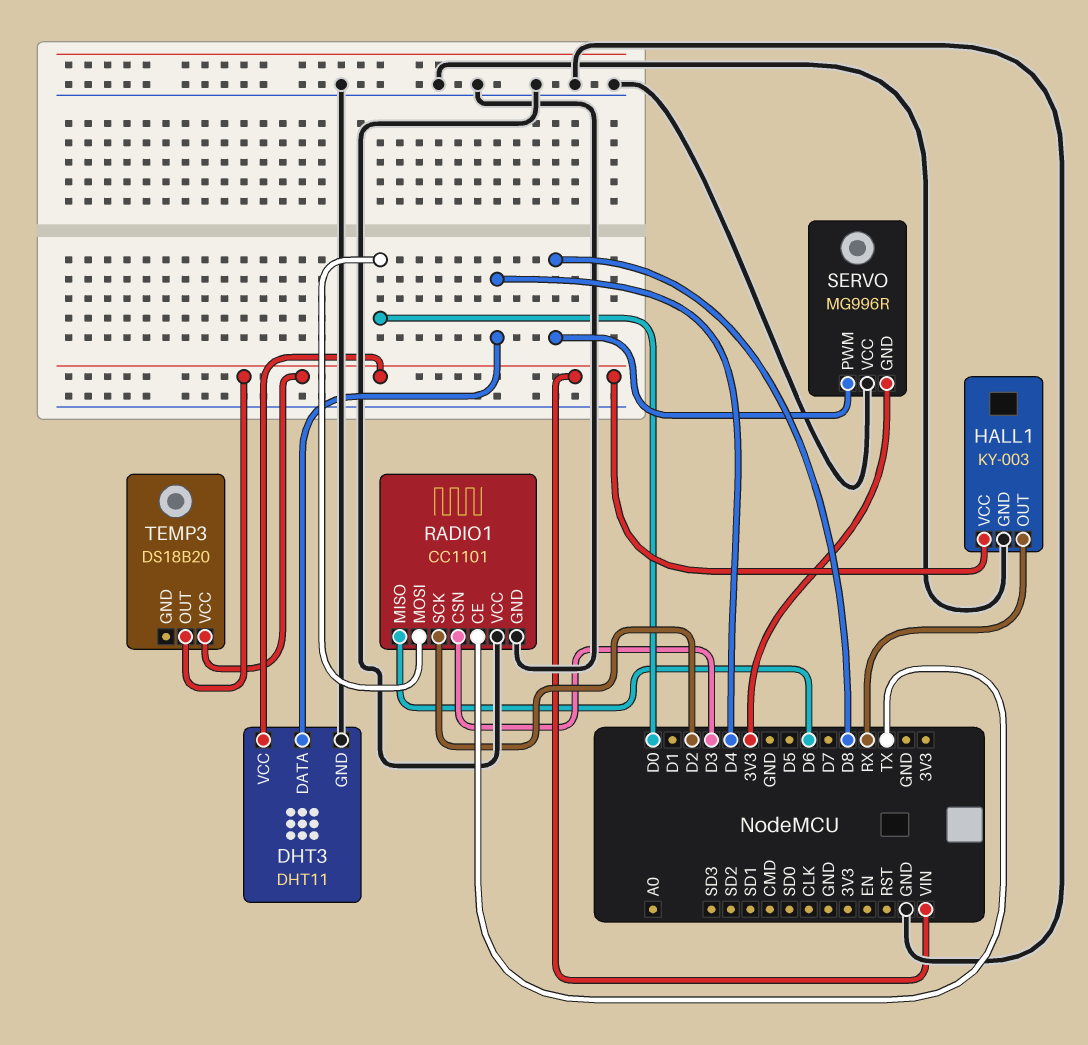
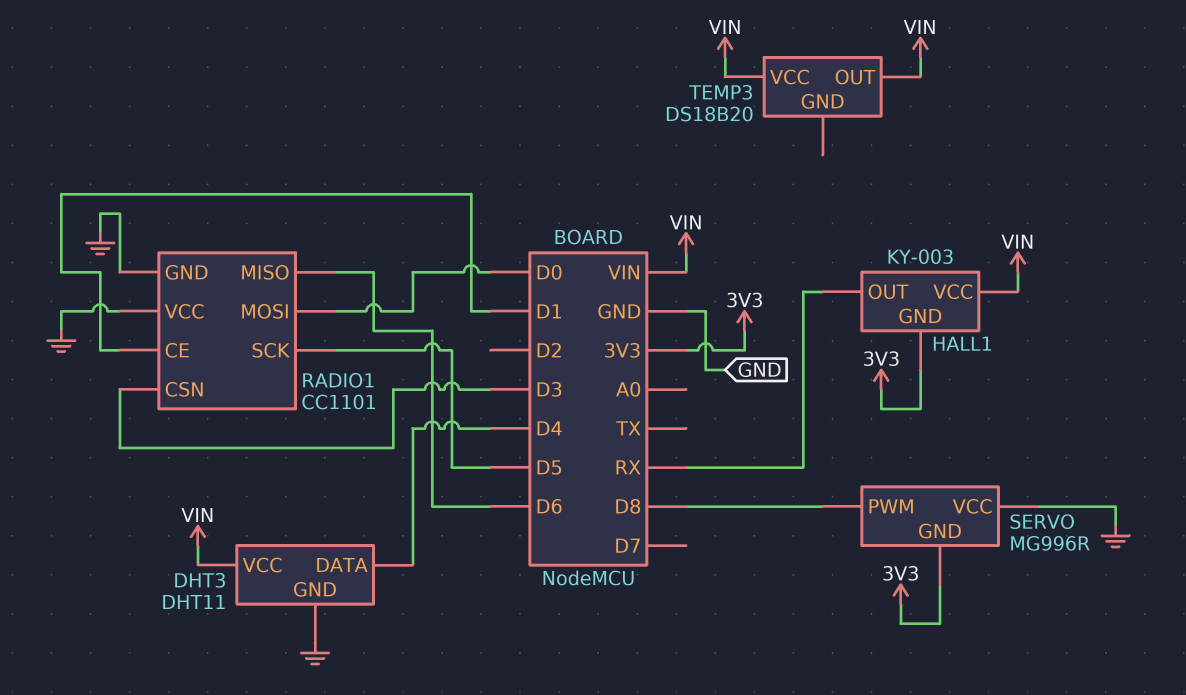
HALL1 pin GND: GND -> 3V3
RADIO1 pin CE: TX -> D1
RADIO1 pin SCK: D2 -> D5

